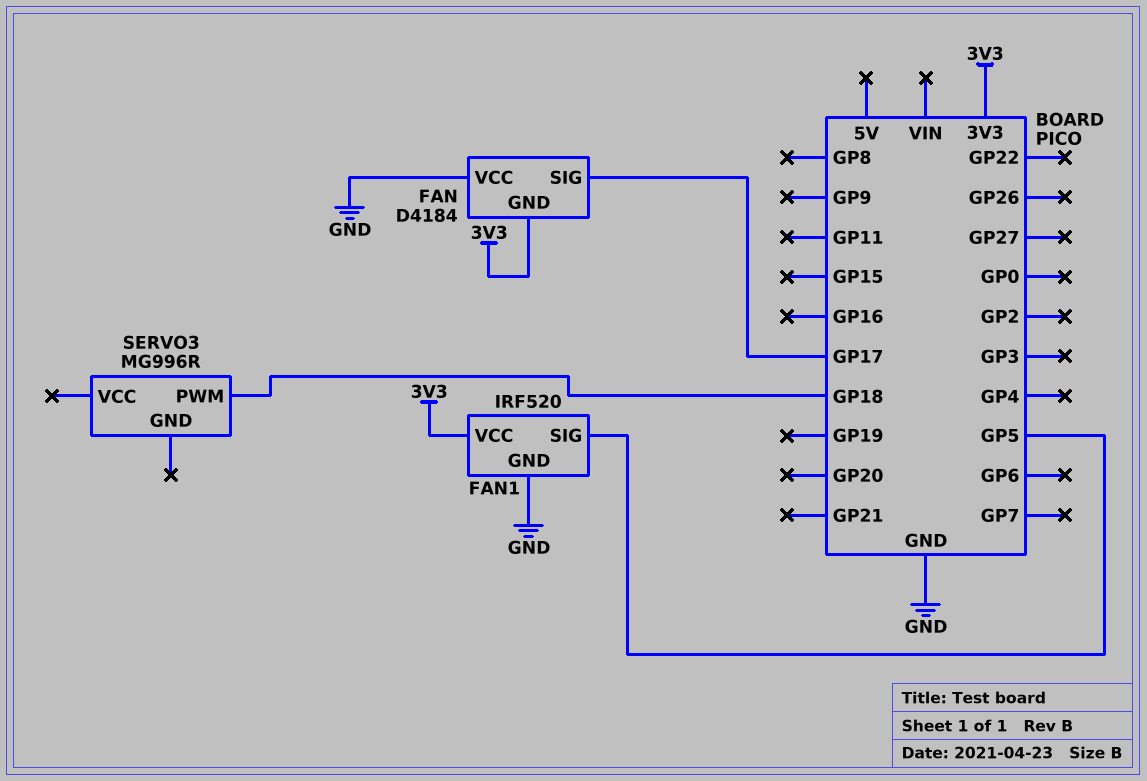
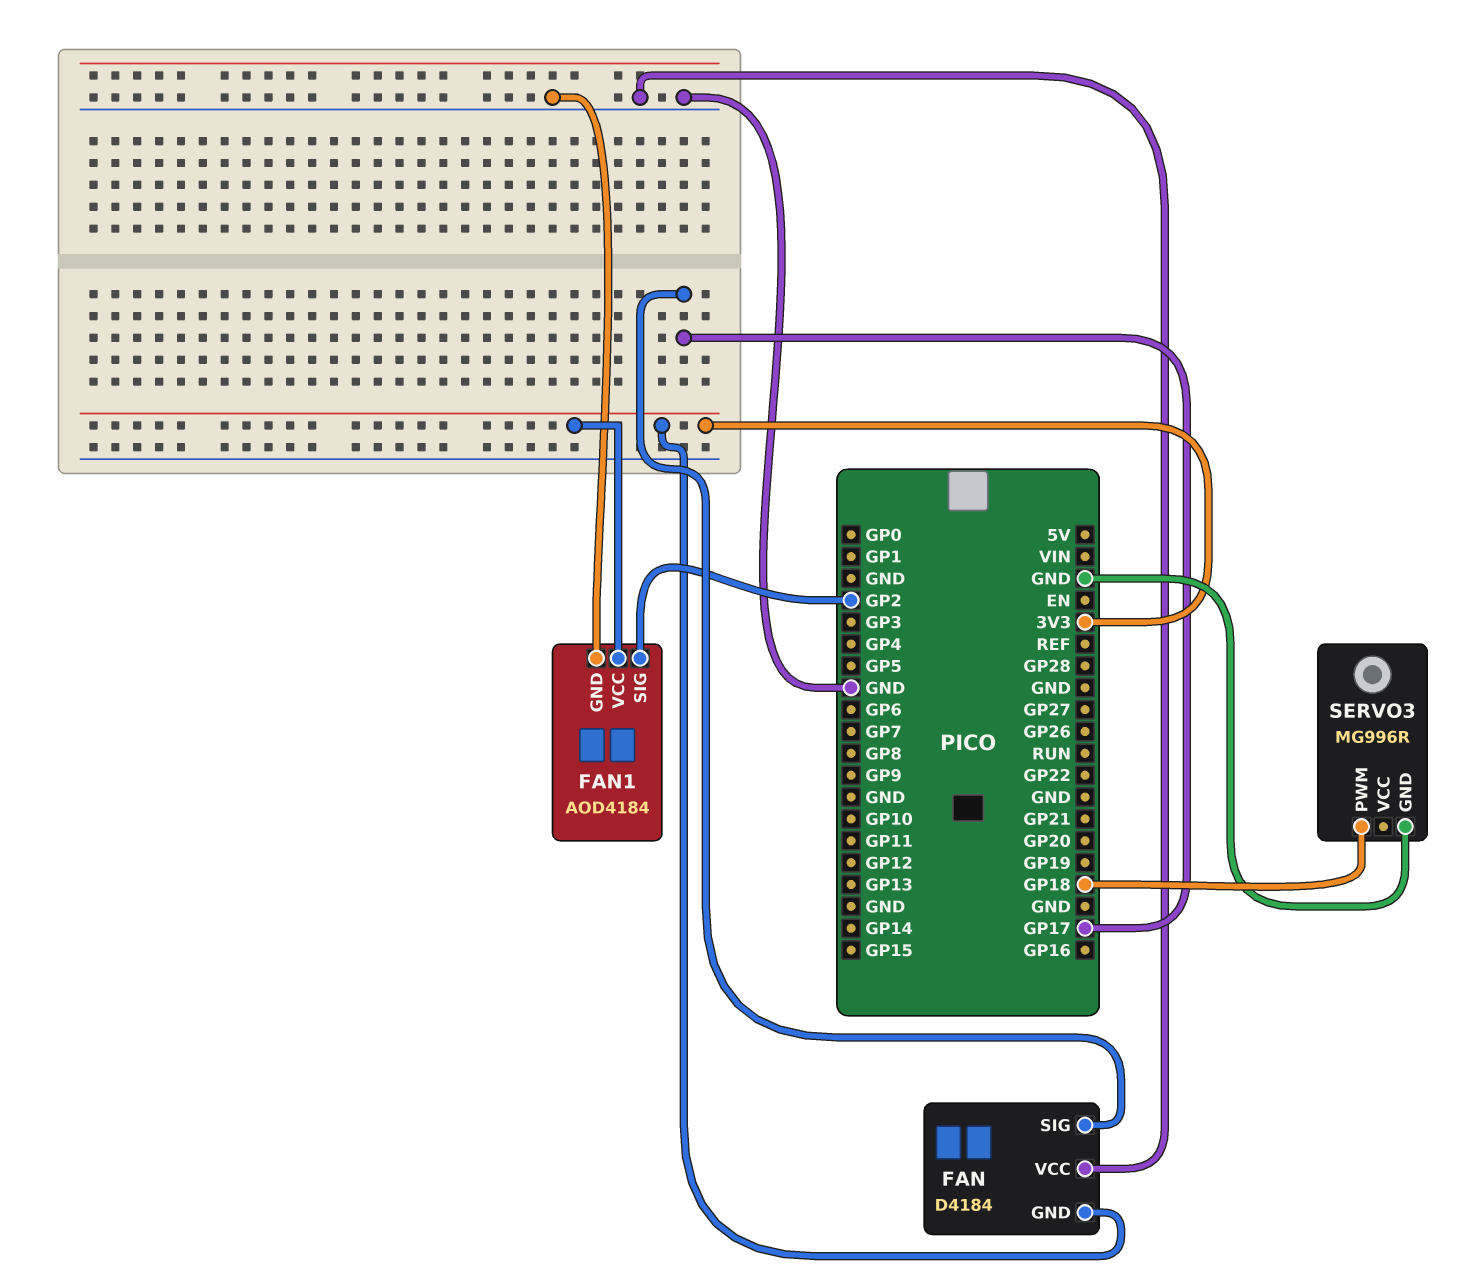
FAN1: IRF520 -> AOD4184
FAN1 pin SIG: GP5 -> GP2
SERVO3 pin GND: none -> GND

